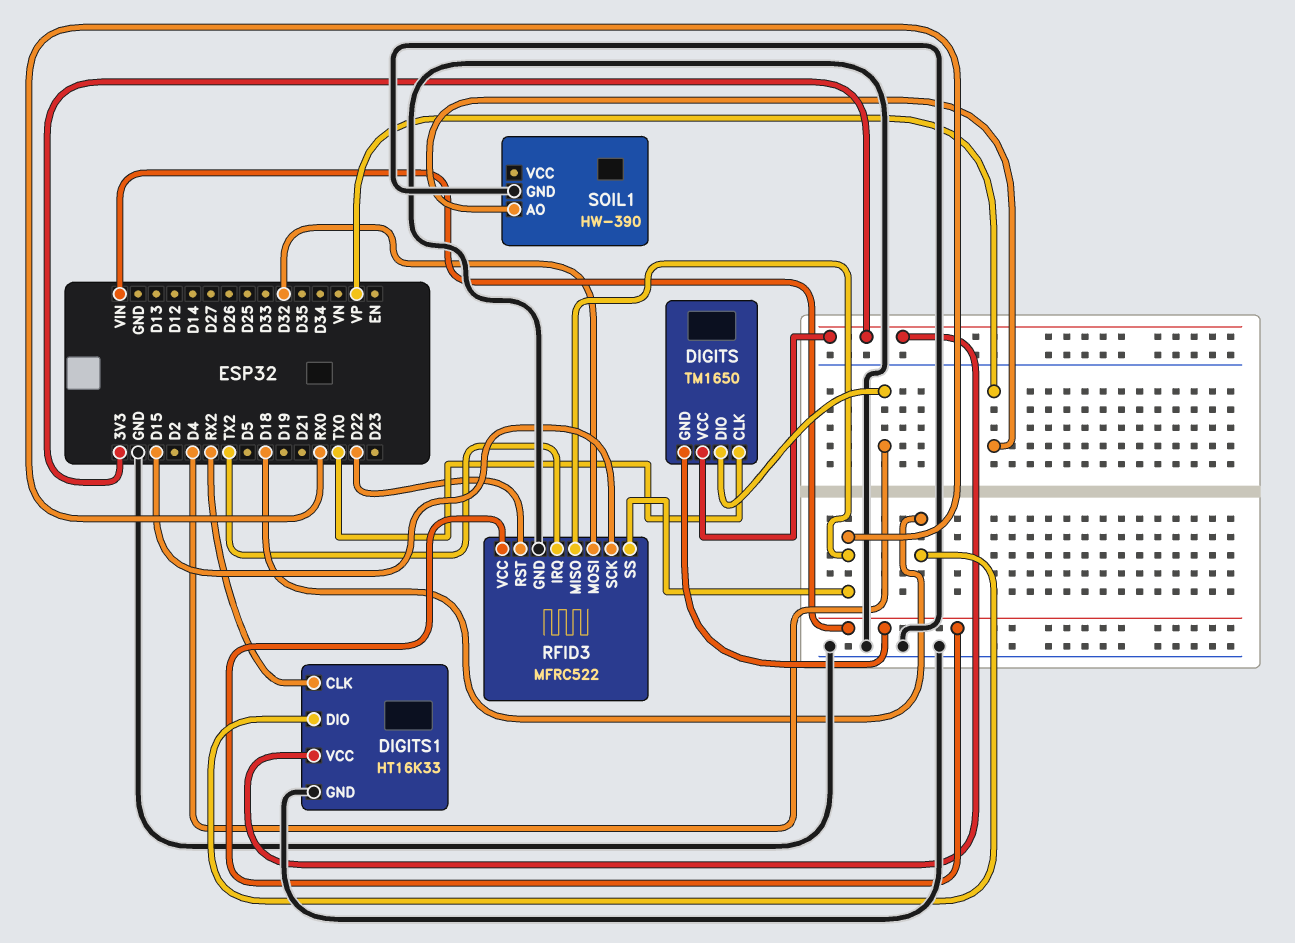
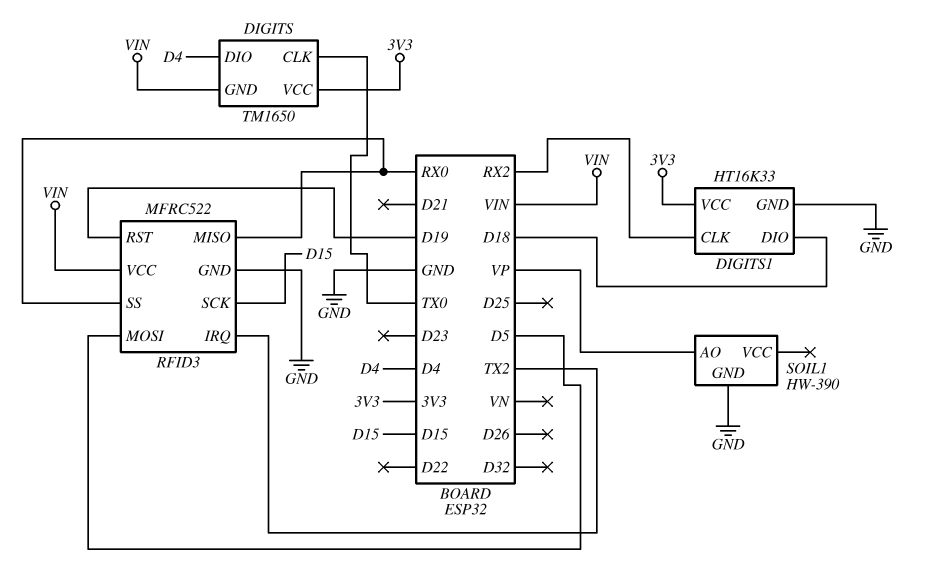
RFID3 pin MOSI: D32 -> D5
RFID3 pin RST: D22 -> D19

